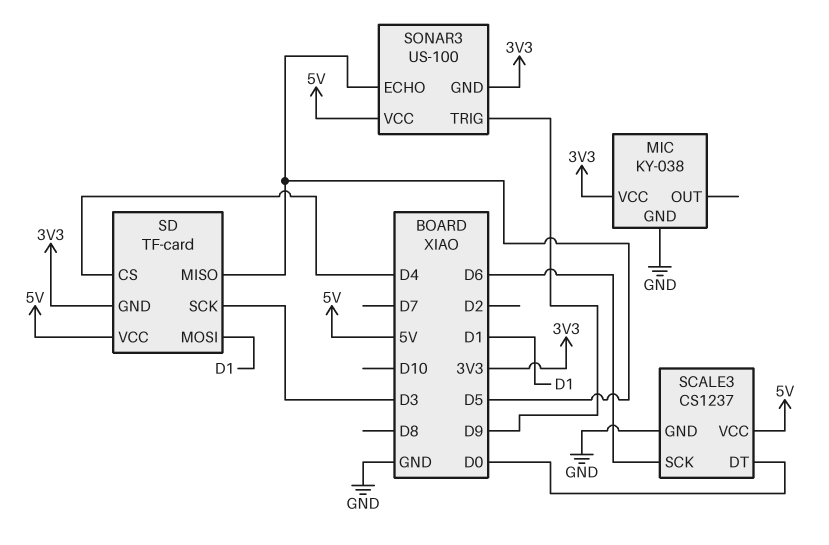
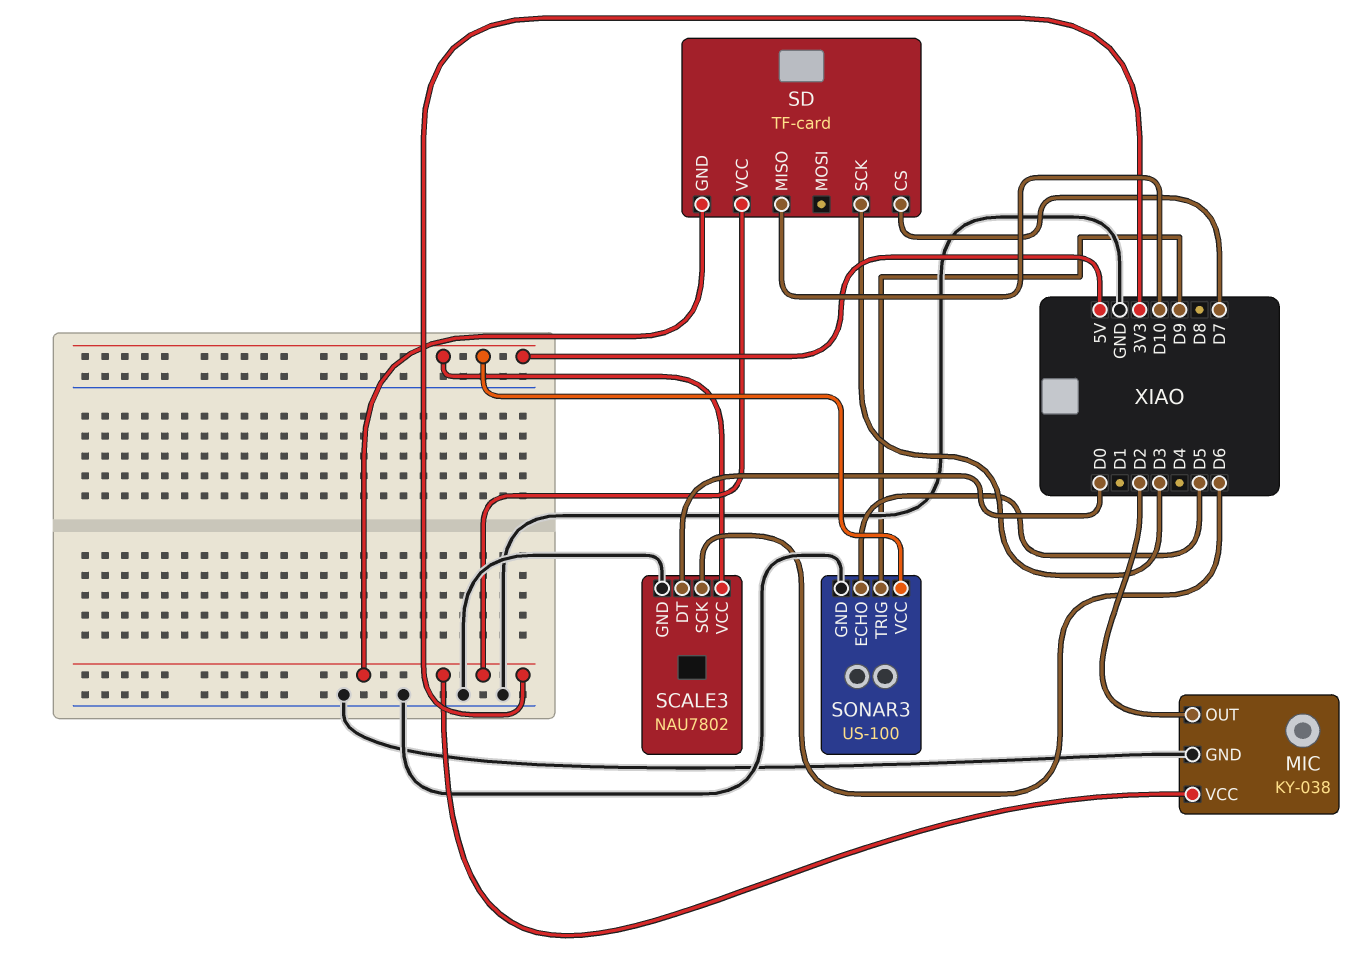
MIC pin OUT: none -> D2
SCALE3: CS1237 -> NAU7802
SD pin CS: D4 -> D7
SD pin MISO: D5 -> D10
SD pin MOSI: D1 -> none
SD pin VCC: 5V -> 3V3
SONAR3 pin GND: 3V3 -> GND

